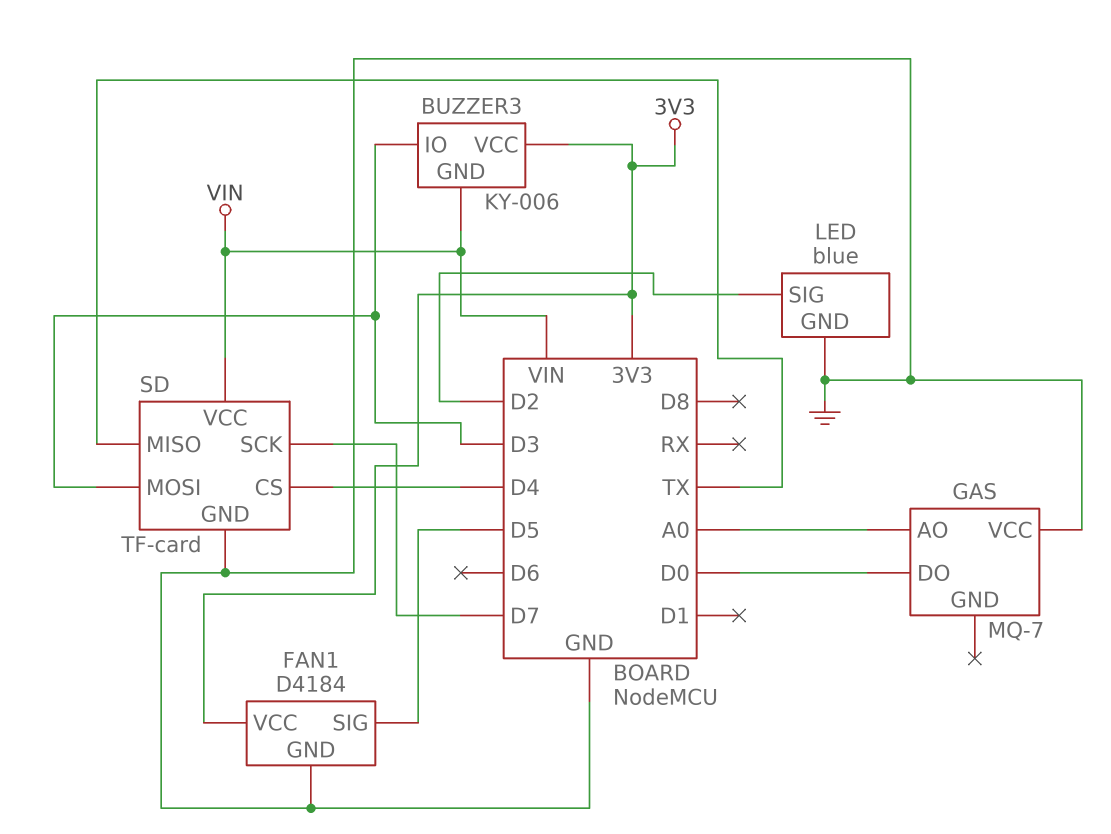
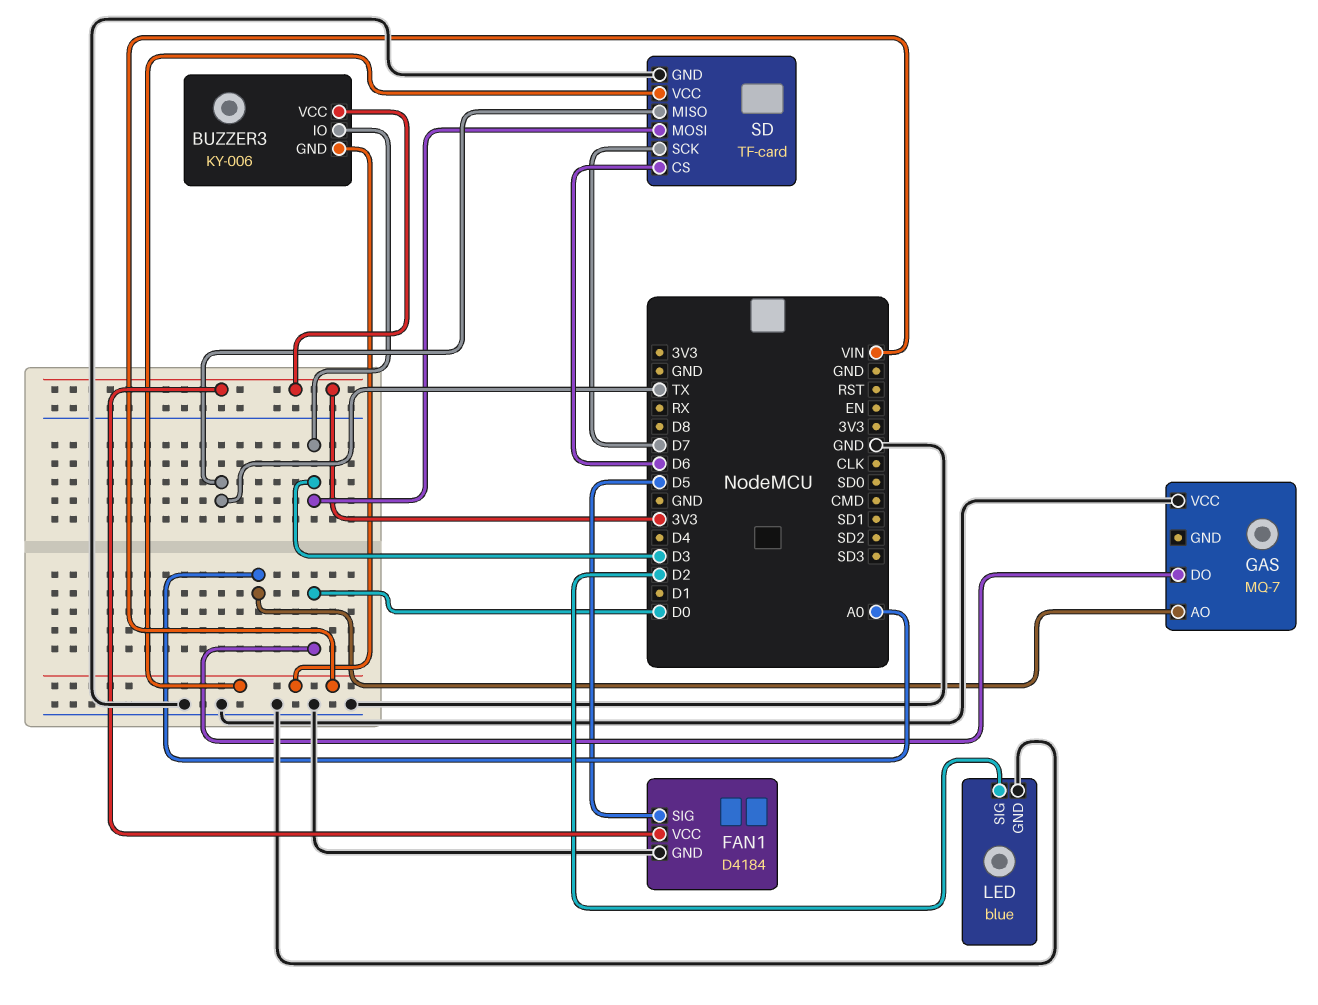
SD pin CS: D4 -> D6

